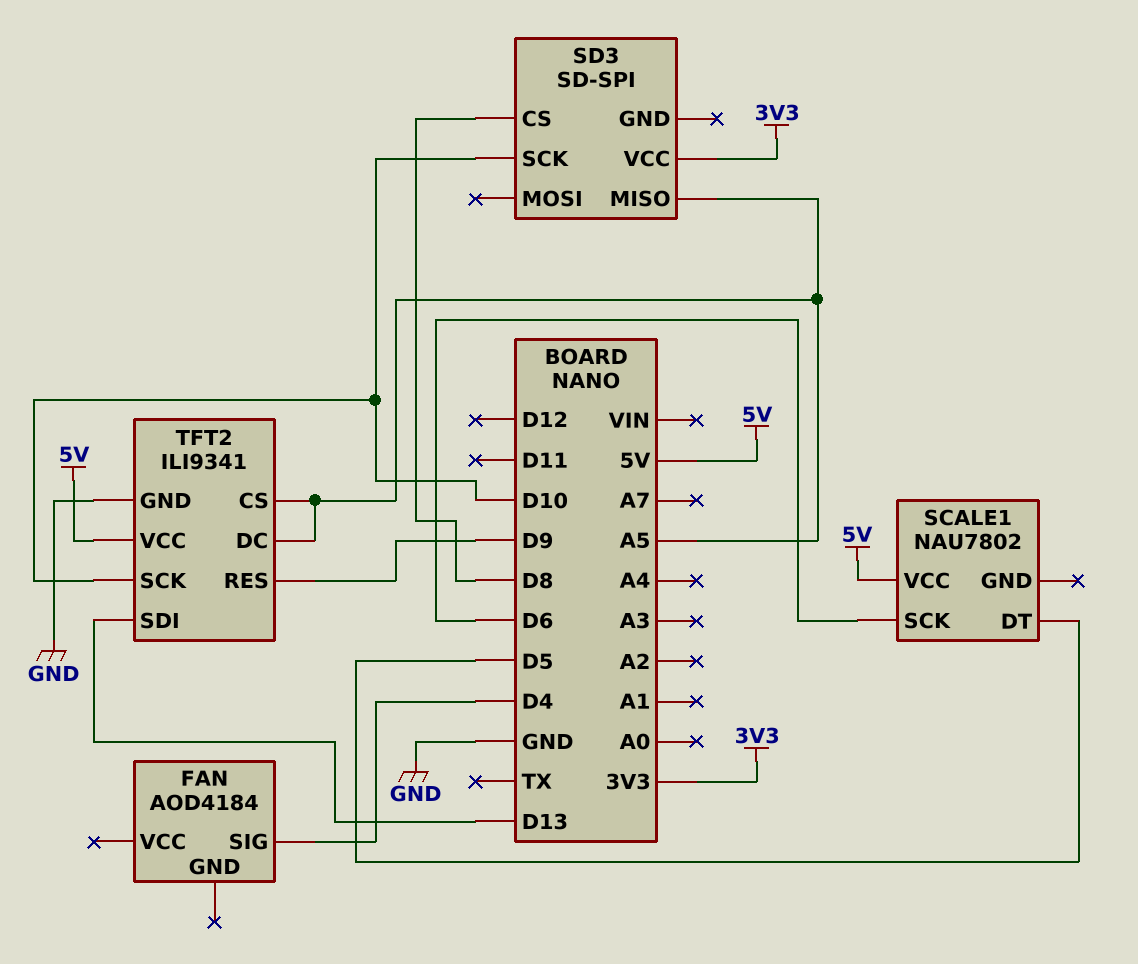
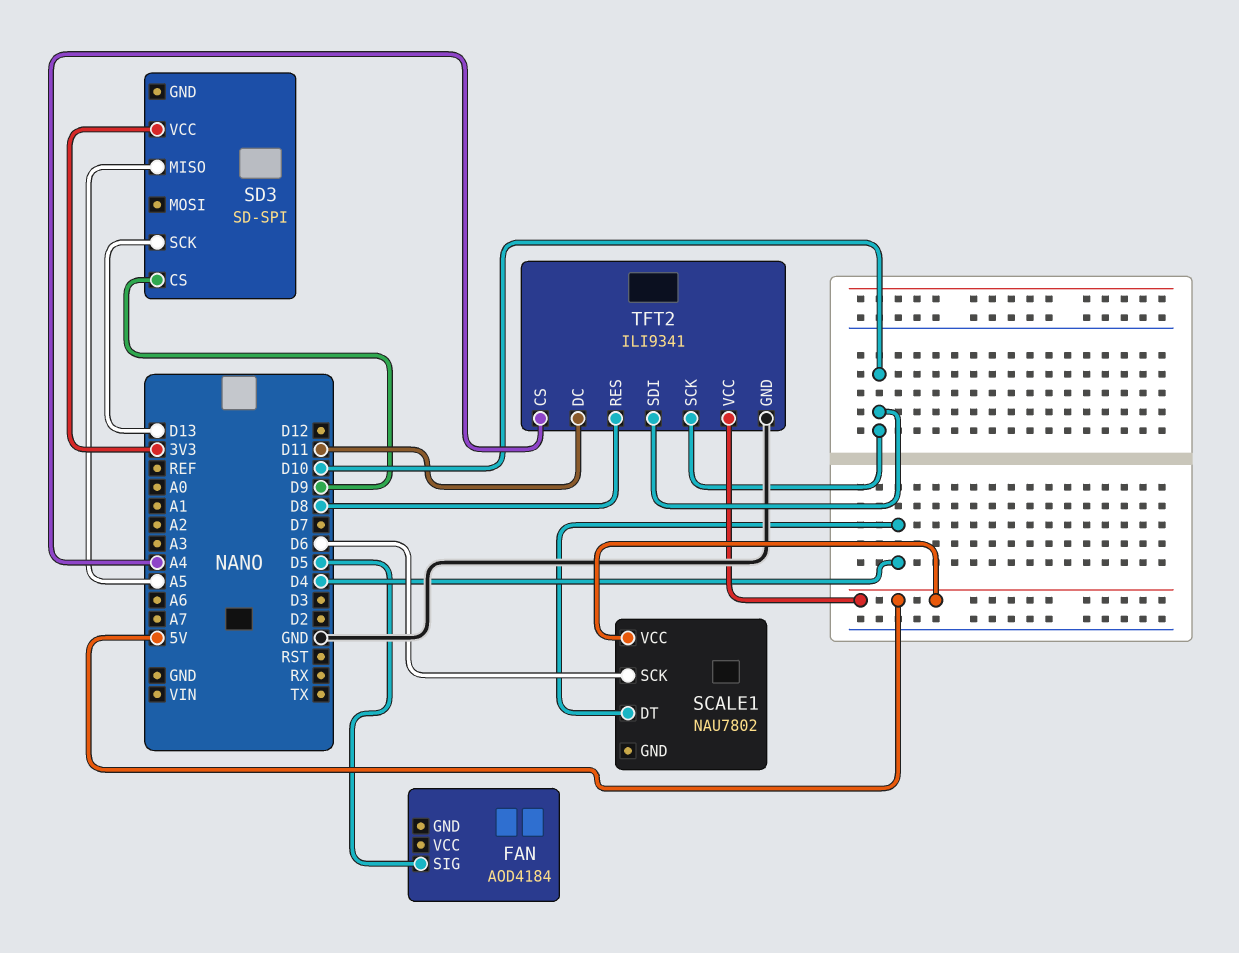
FAN pin SIG: D4 -> D5
SCALE1 pin DT: D5 -> D4
SD3 pin CS: D8 -> D9
SD3 pin SCK: D10 -> D13
TFT2 pin CS: A5 -> A4
TFT2 pin DC: A5 -> D11
TFT2 pin RES: D9 -> D8
TFT2 pin SDI: D13 -> D10

